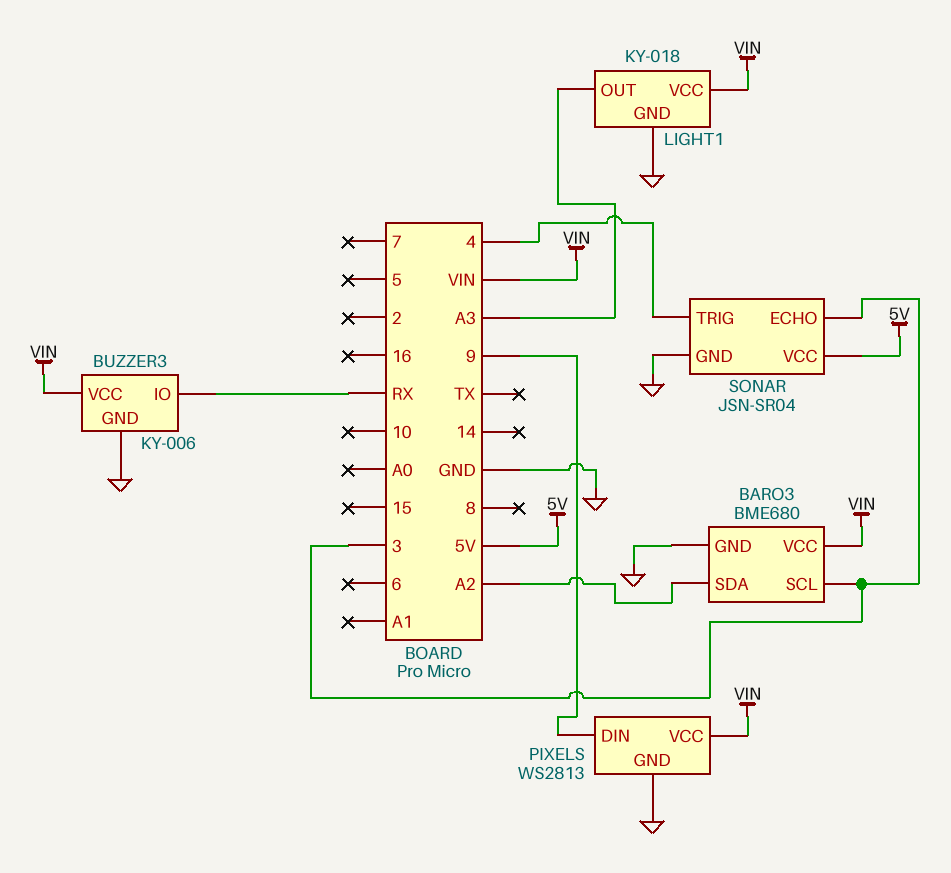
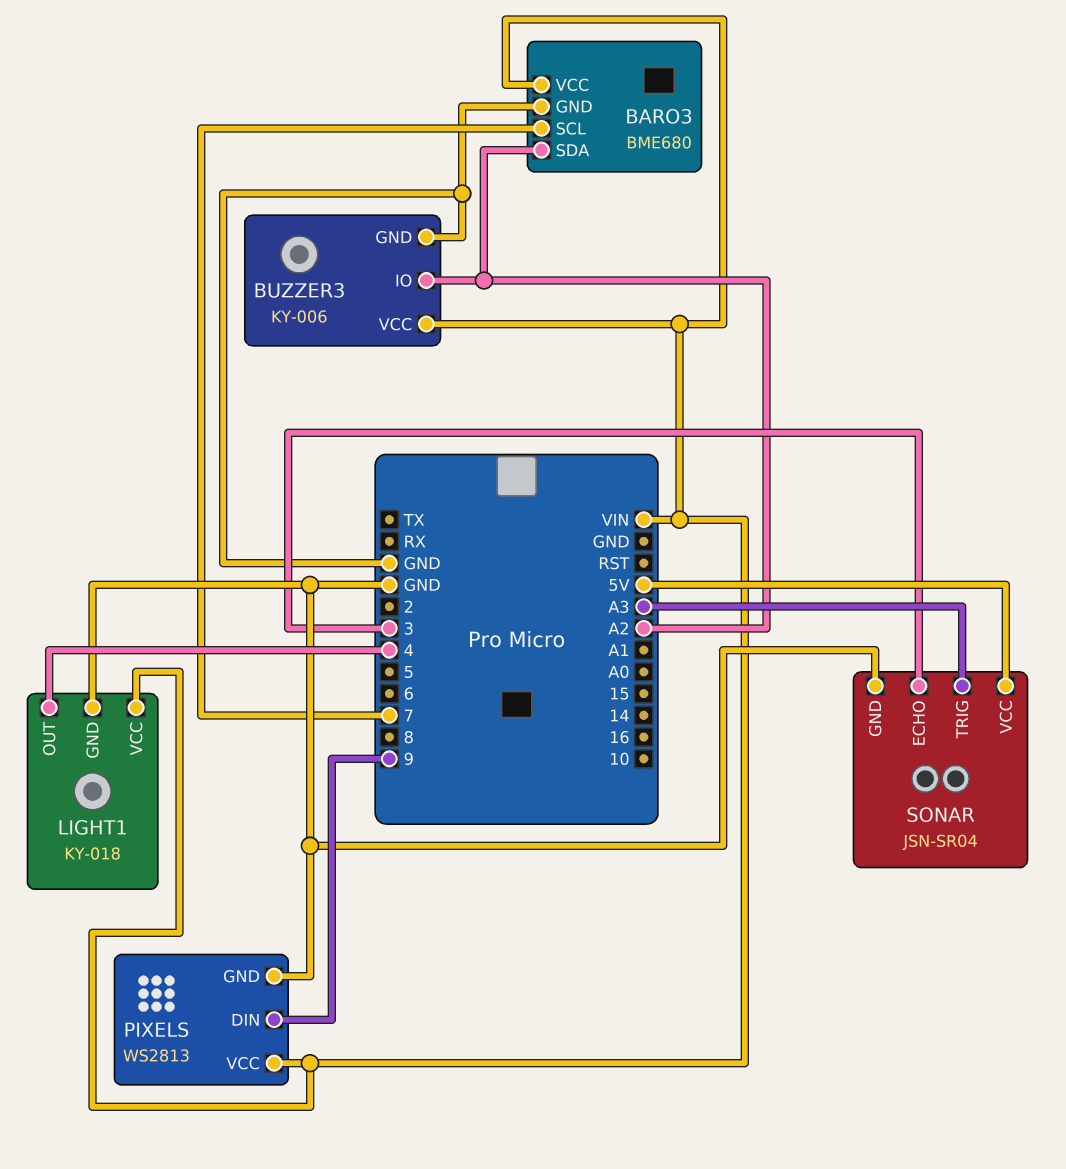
BARO3 pin SCL: 3 -> 7
BUZZER3 pin IO: RX -> A2
LIGHT1 pin OUT: A3 -> 4
SONAR pin TRIG: 4 -> A3

